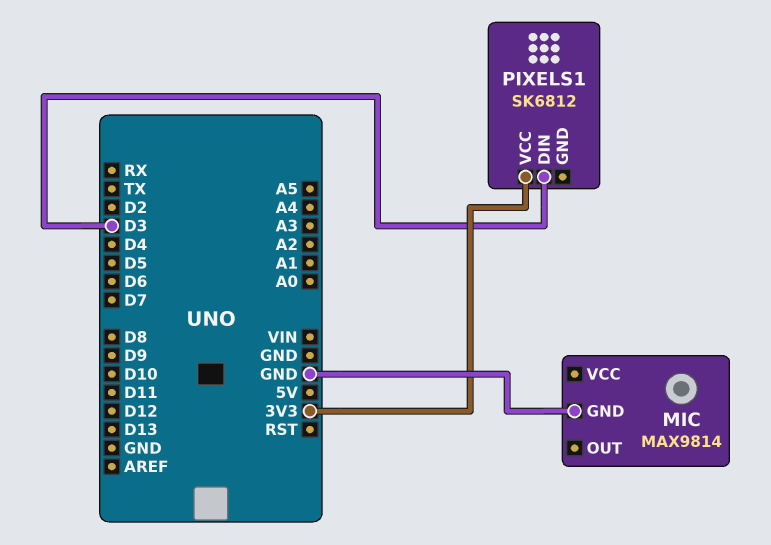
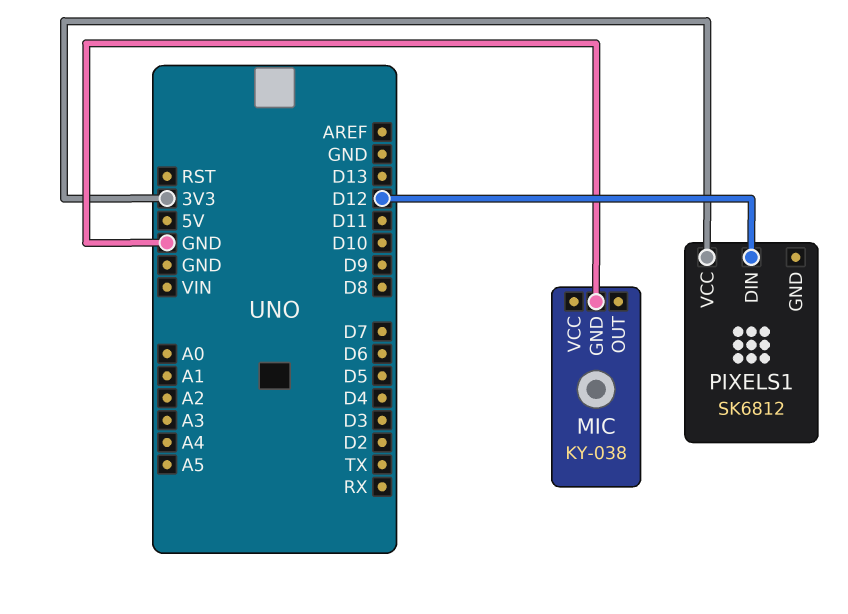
MIC: MAX9814 -> KY-038
PIXELS1 pin DIN: D3 -> D12

